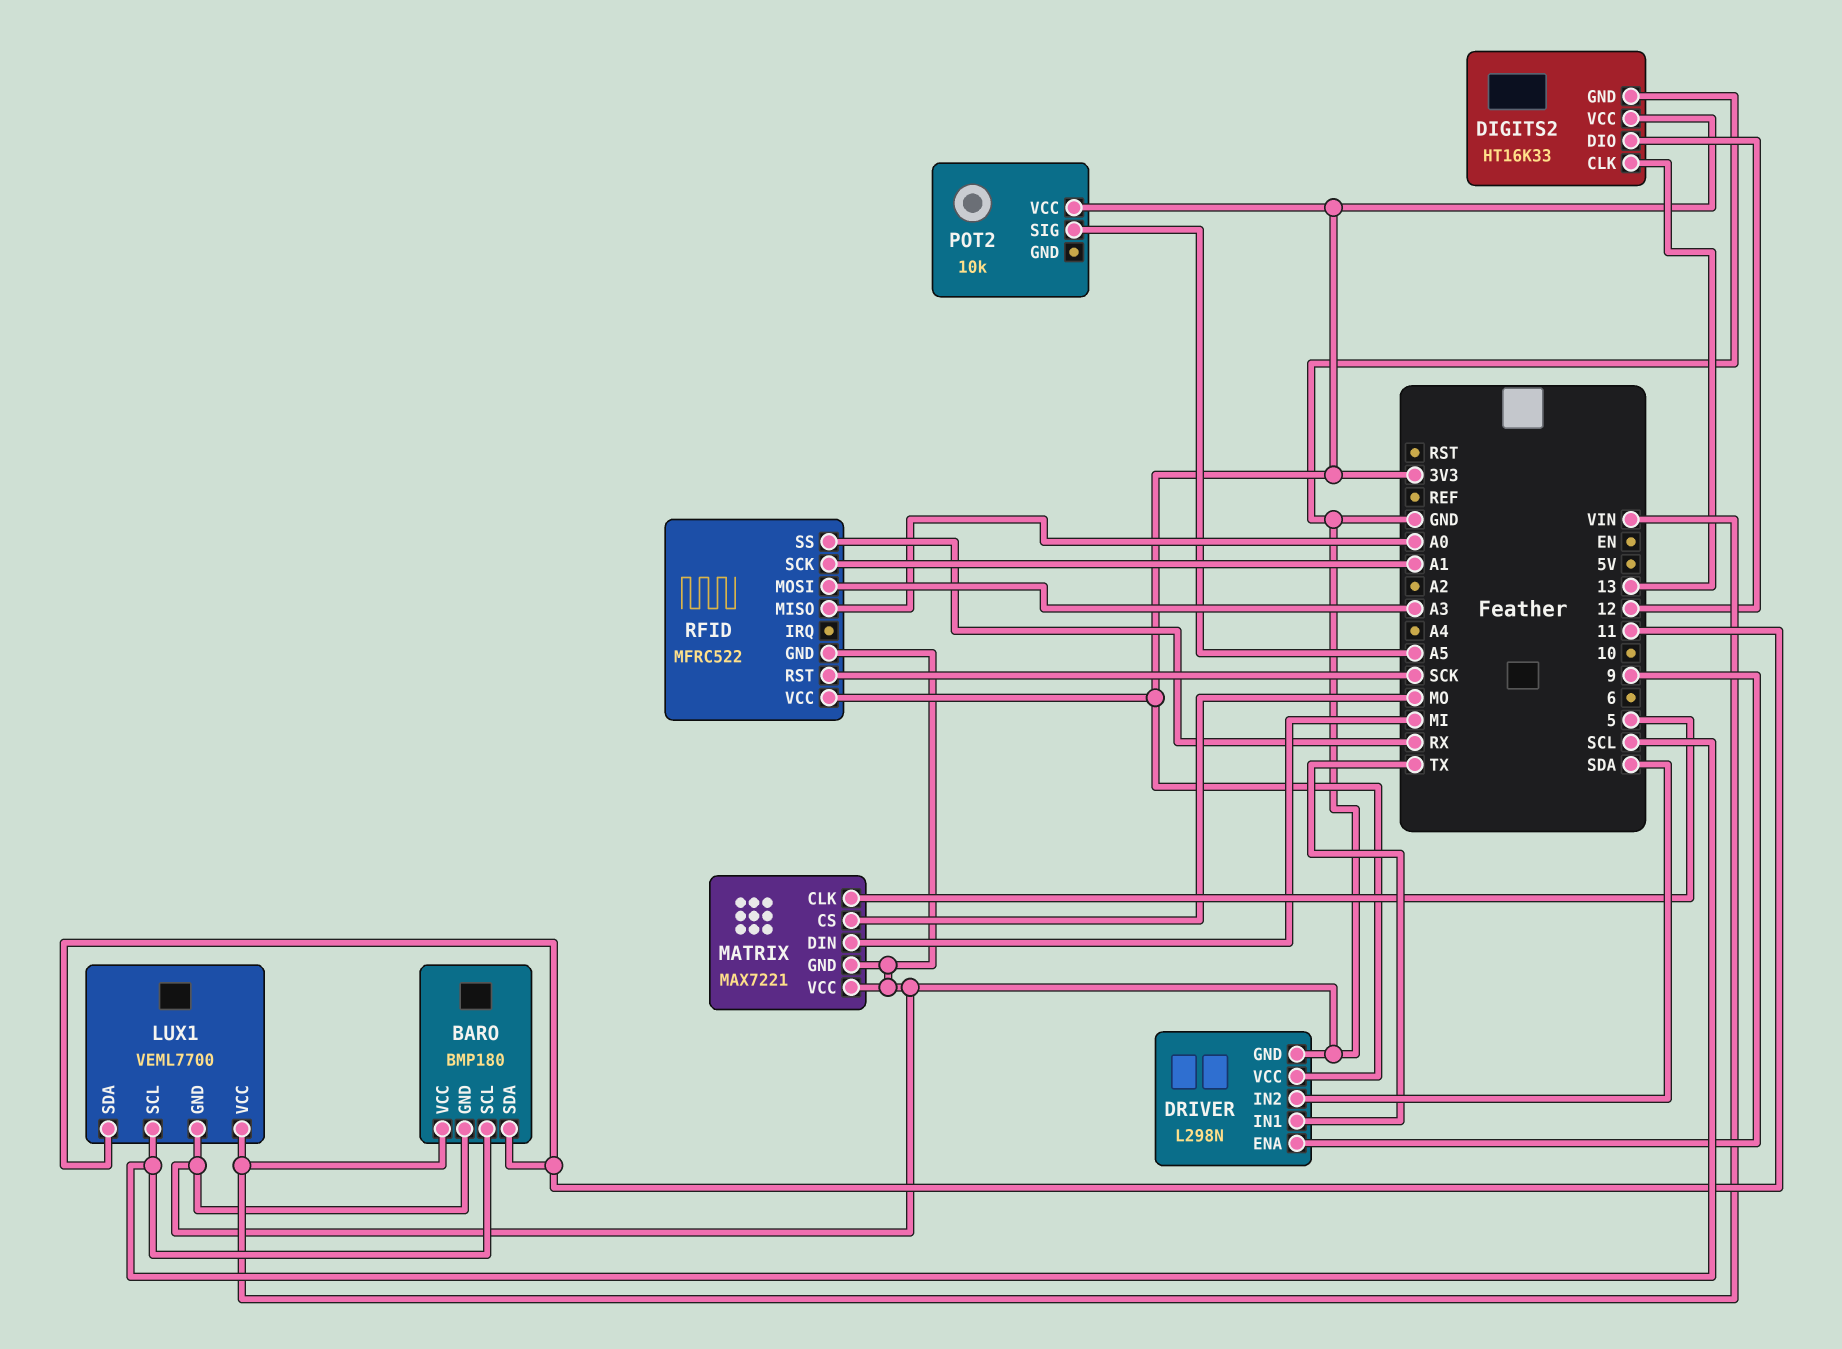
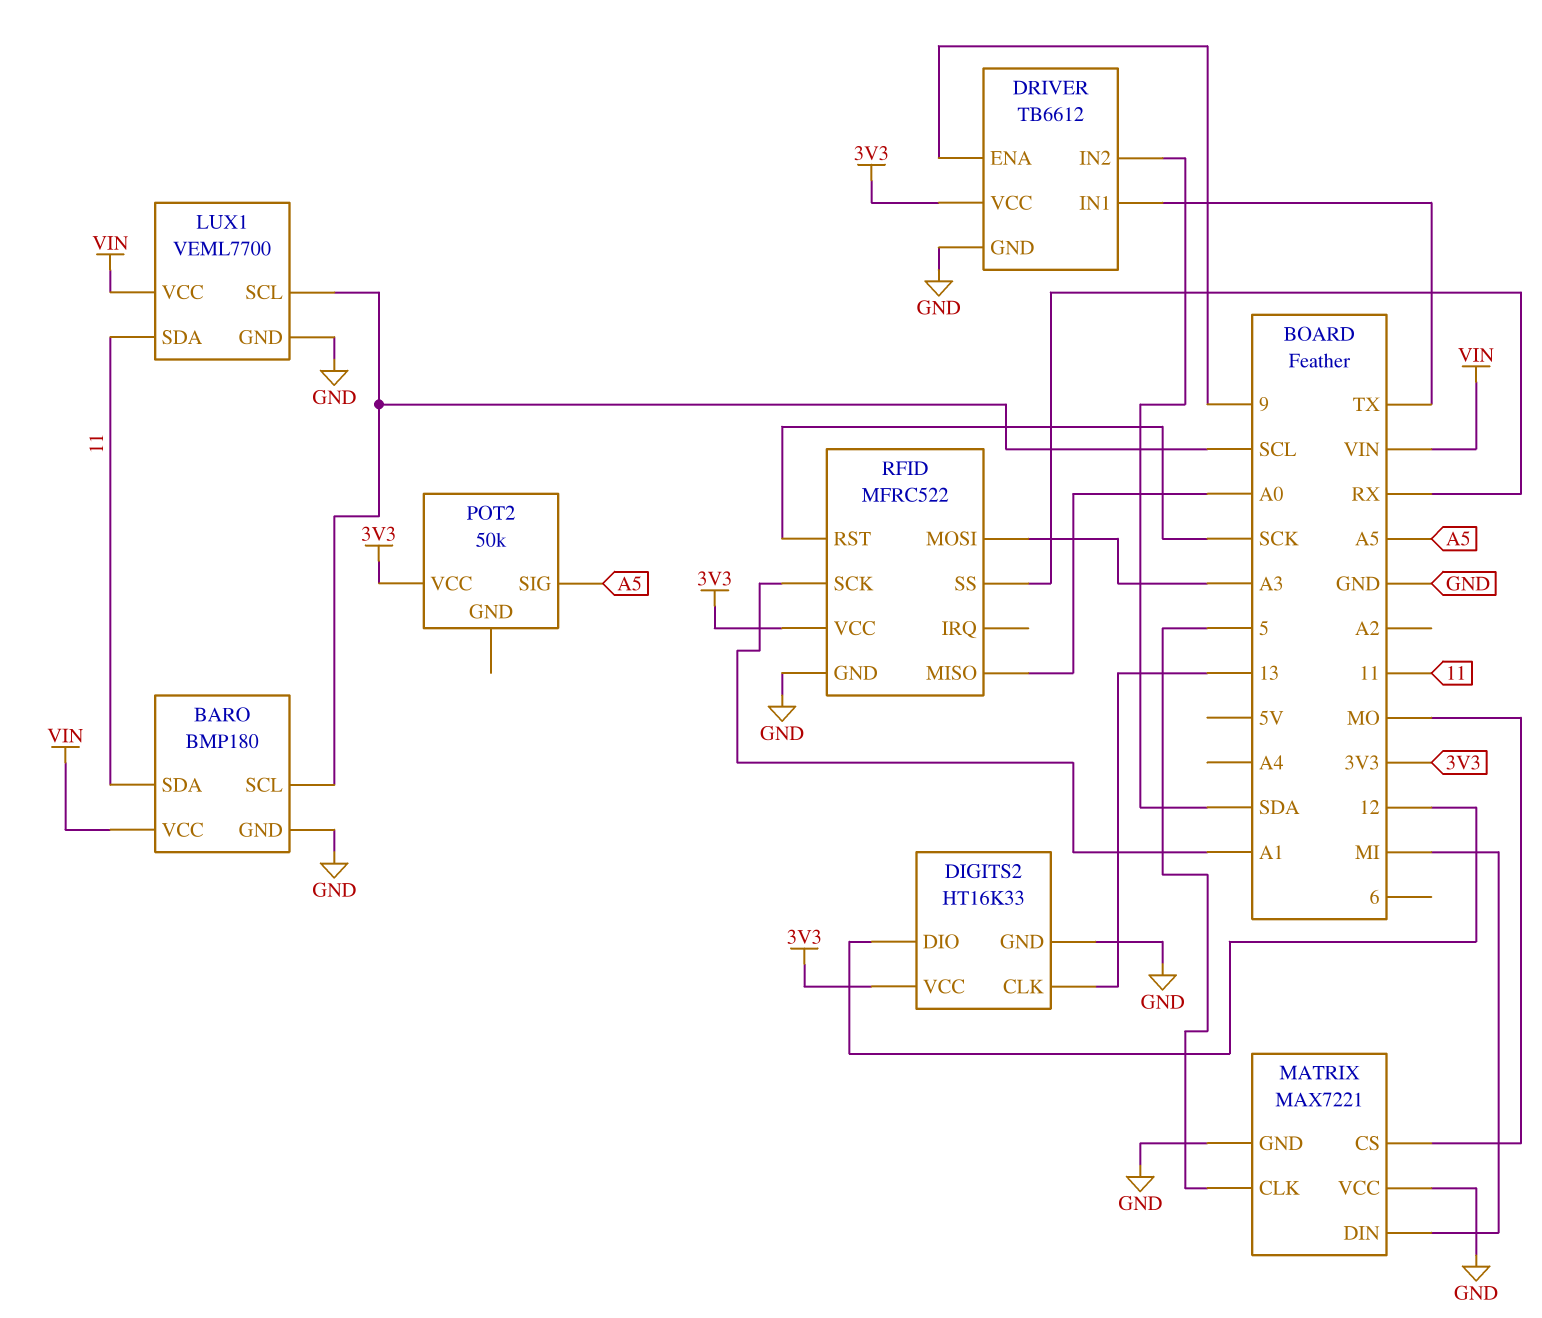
DRIVER: L298N -> TB6612
POT2: 10k -> 50k

